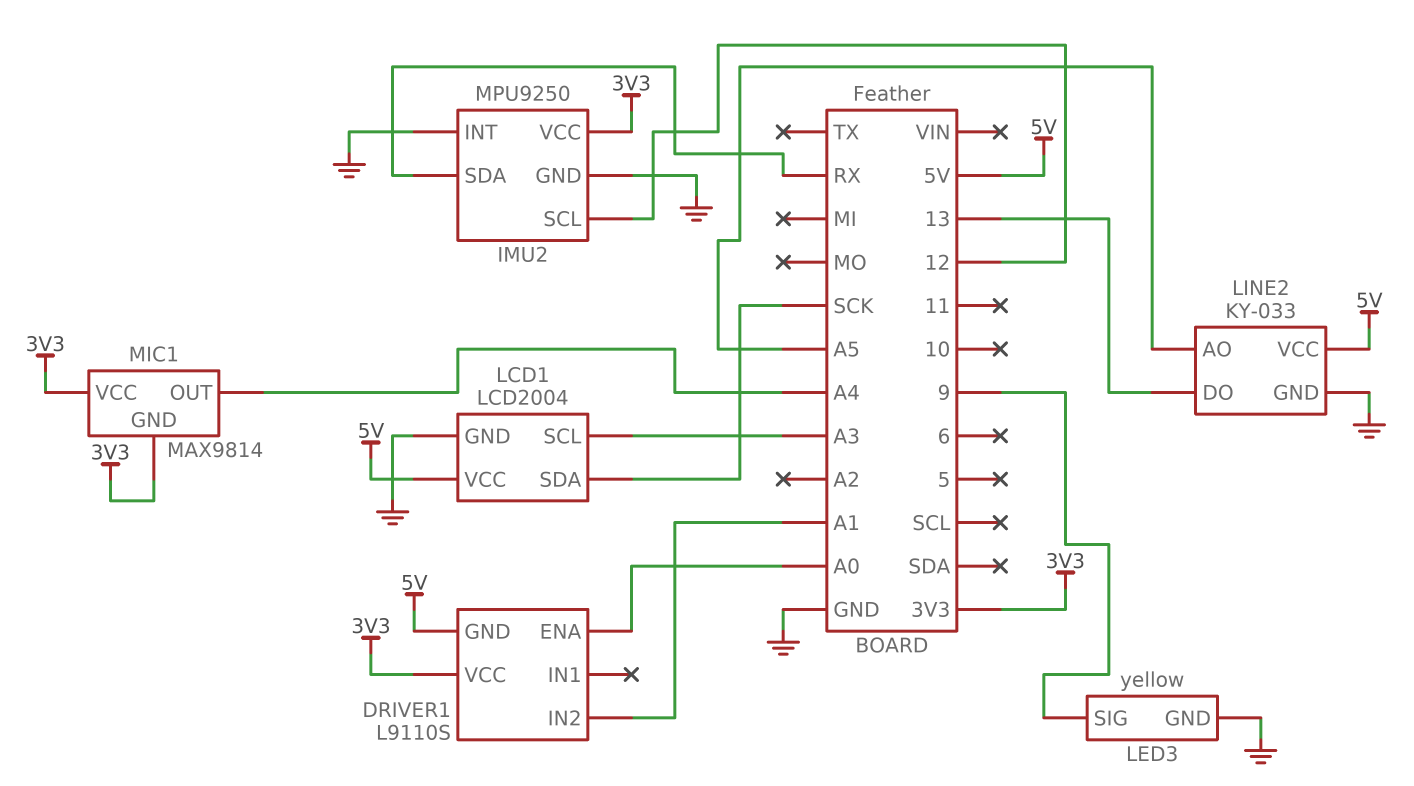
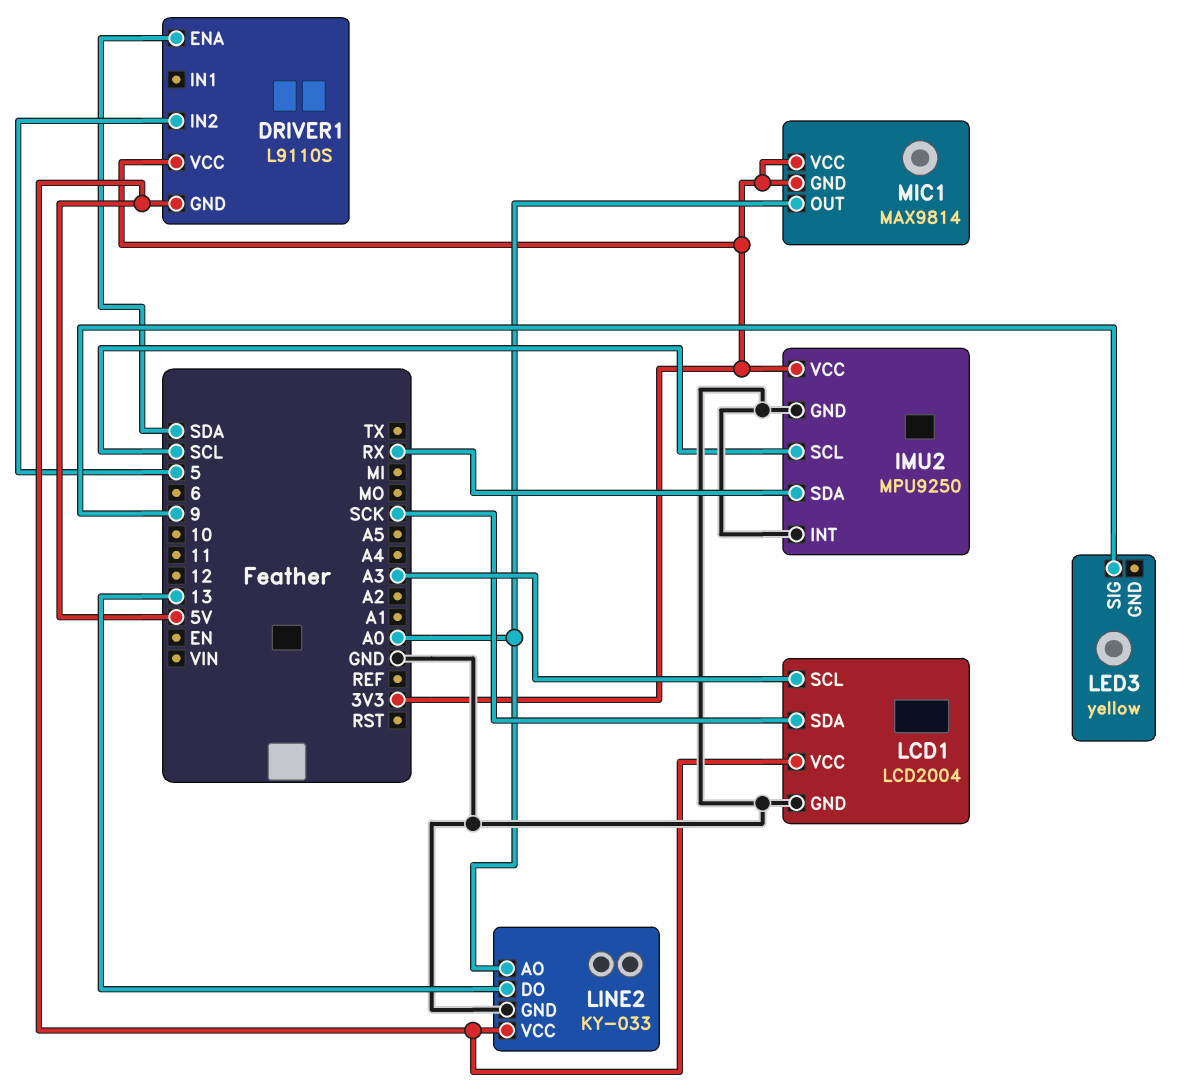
DRIVER1 pin ENA: A0 -> SDA
DRIVER1 pin IN2: A1 -> 5
IMU2 pin SCL: 12 -> SCL
LED3 pin GND: GND -> none
LINE2 pin AO: A5 -> A0
MIC1 pin OUT: A4 -> A0

